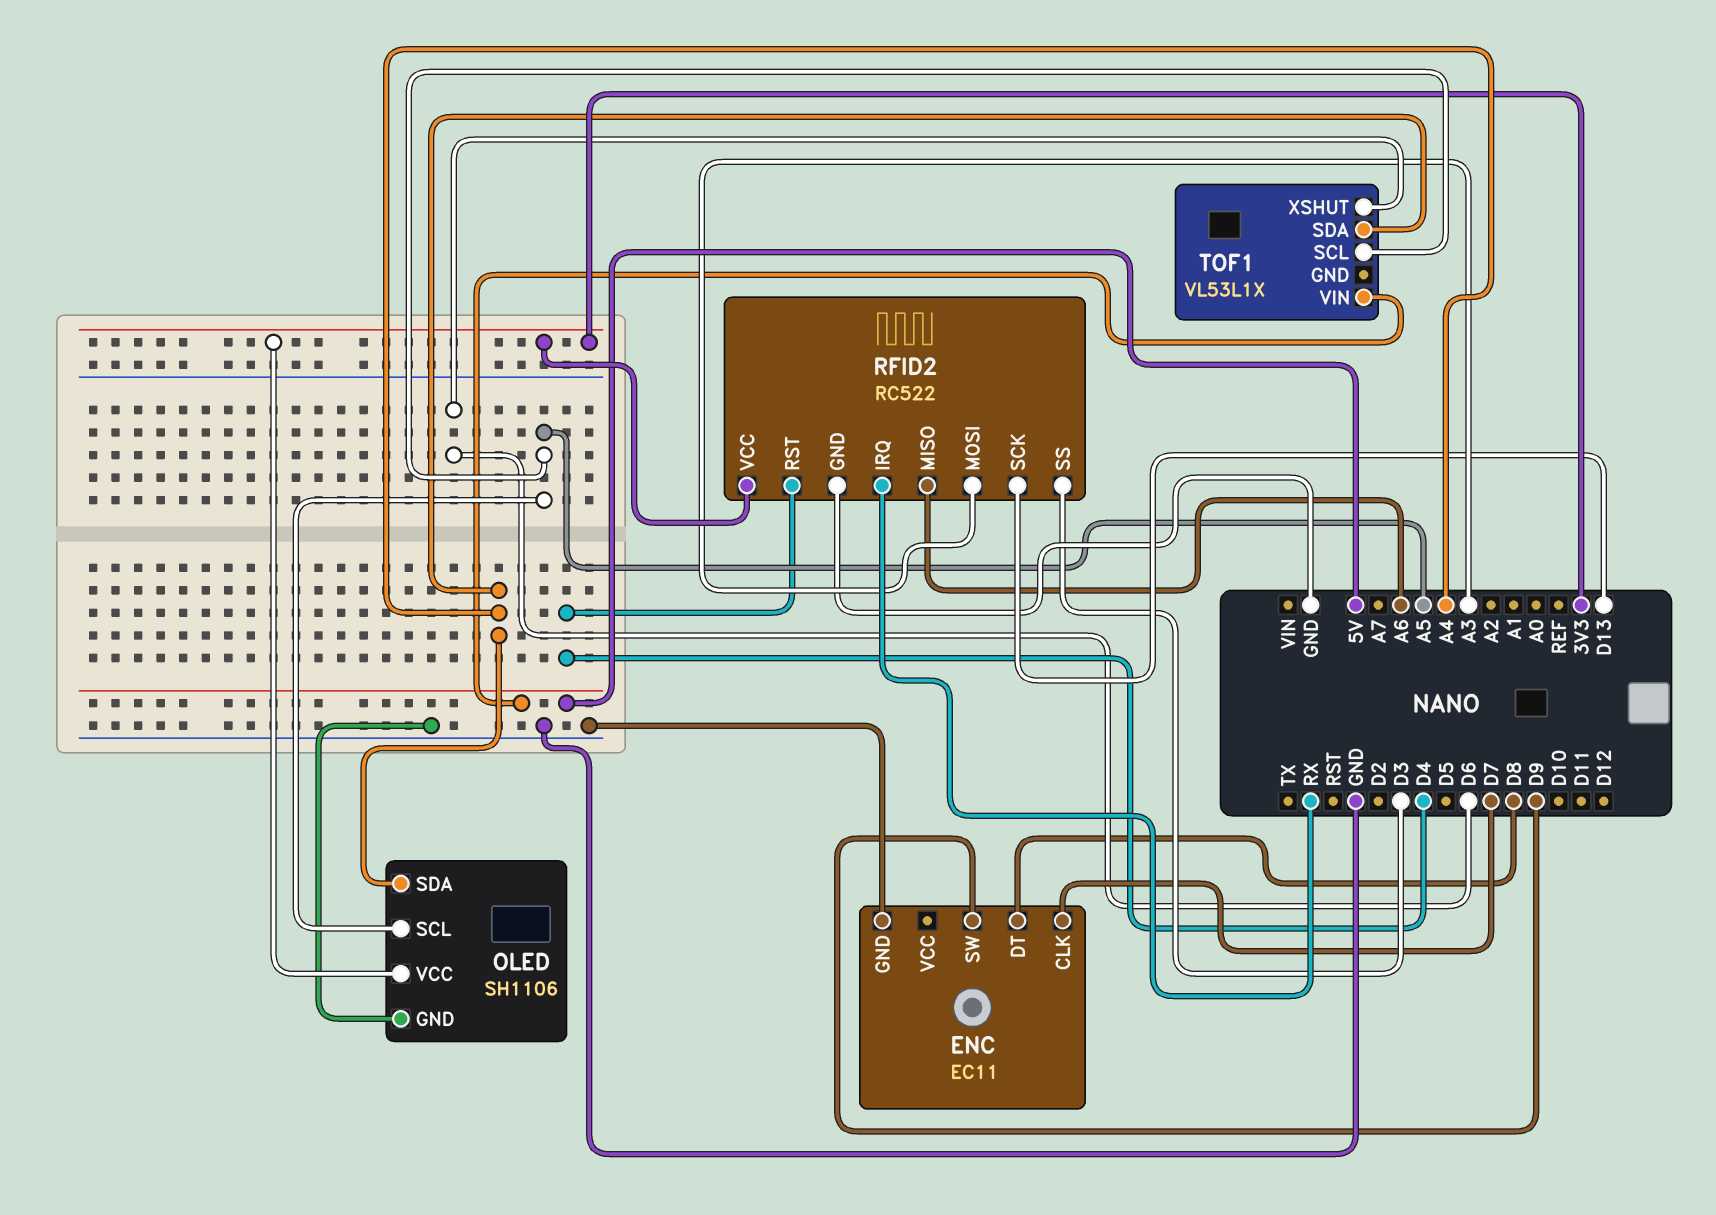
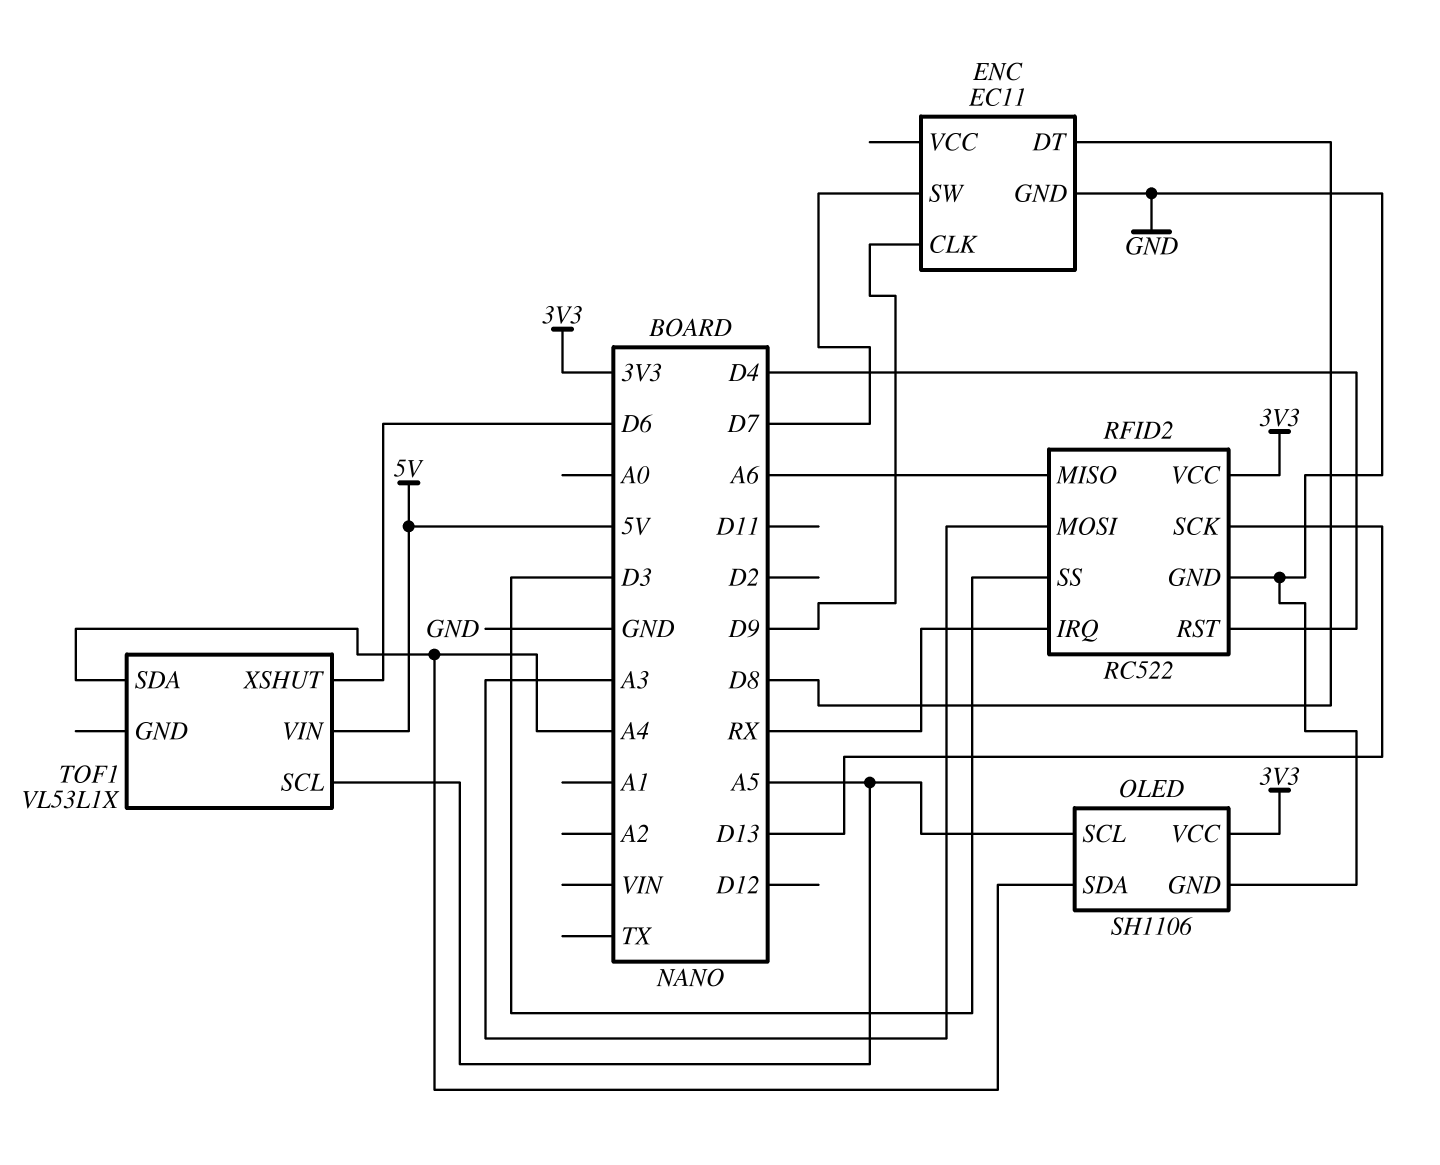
ENC pin CLK: D7 -> D9
ENC pin SW: D9 -> D7

